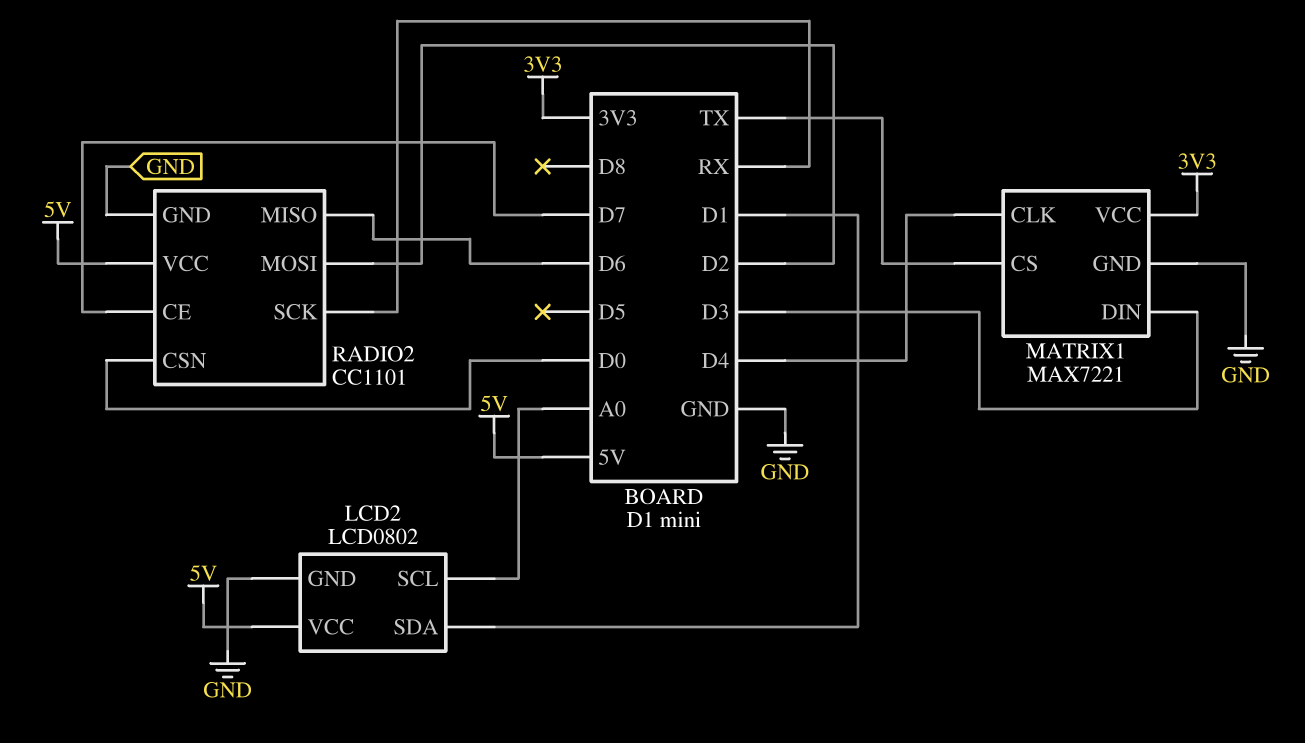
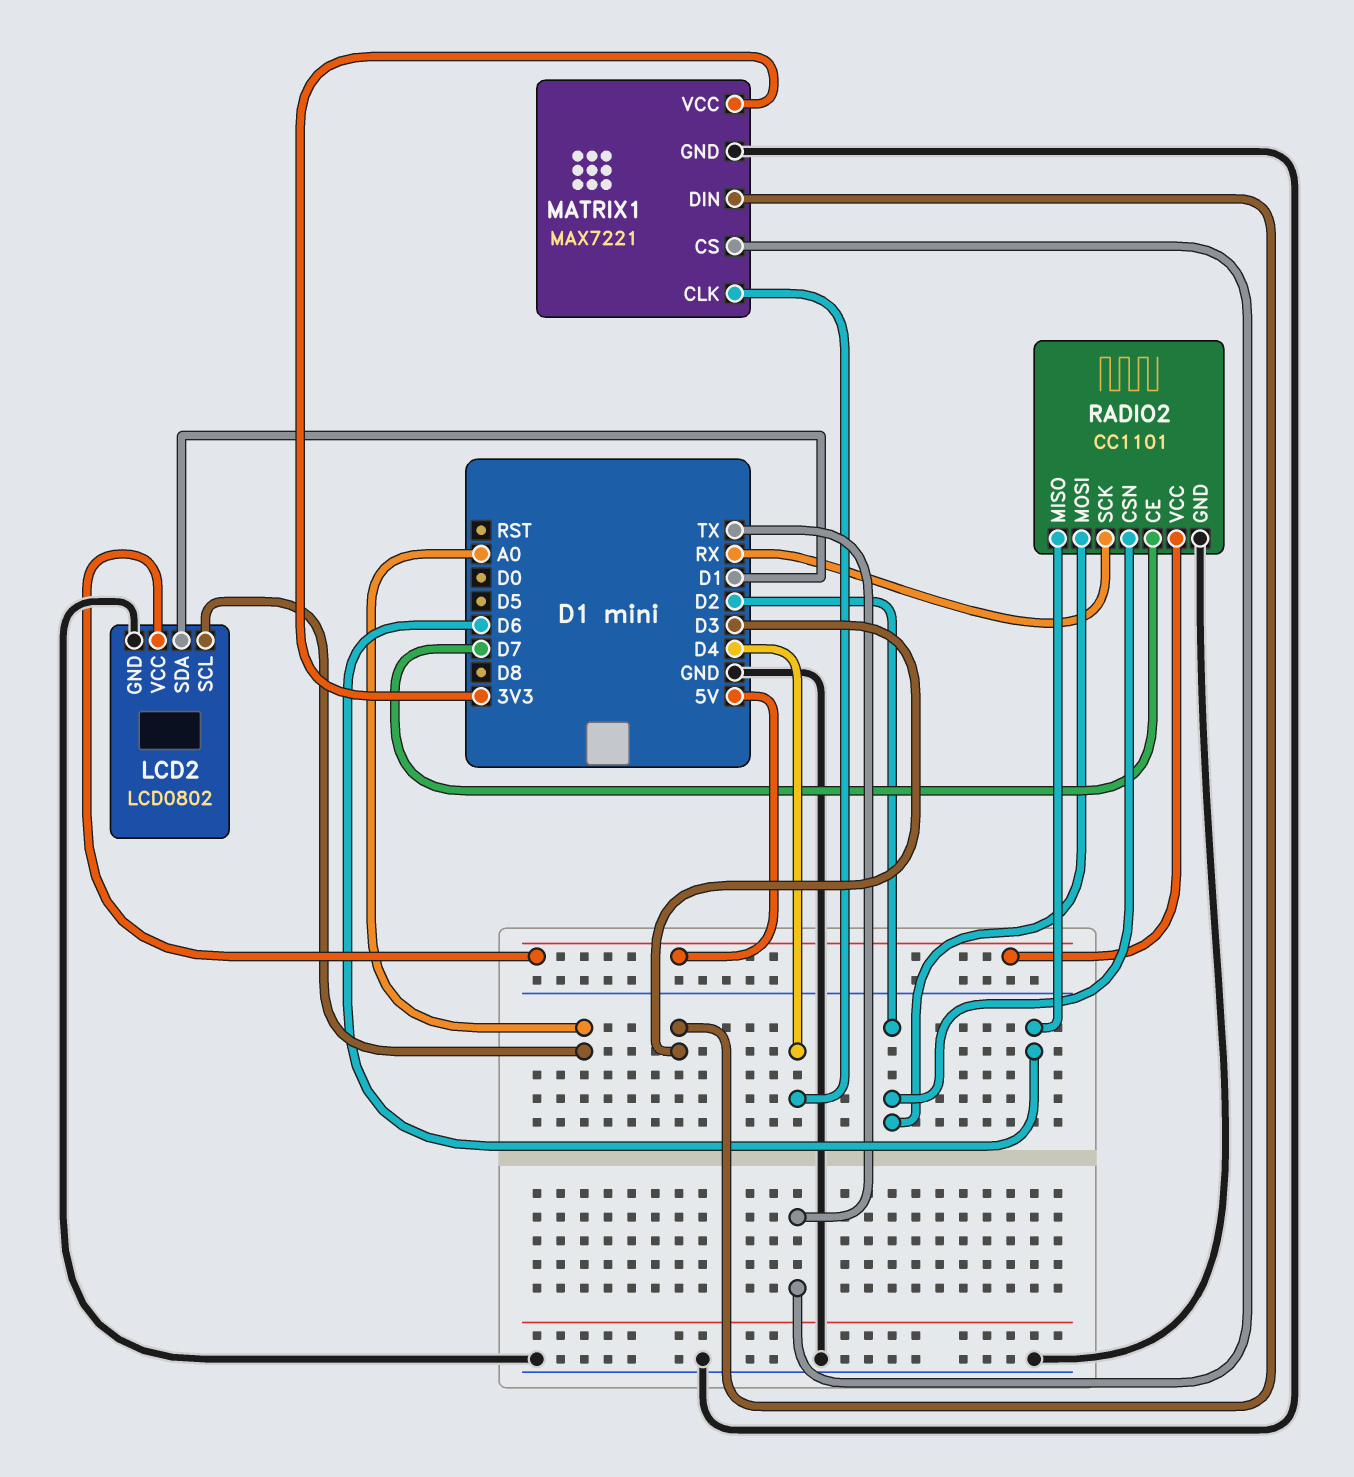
RADIO2 pin CSN: D0 -> D2

